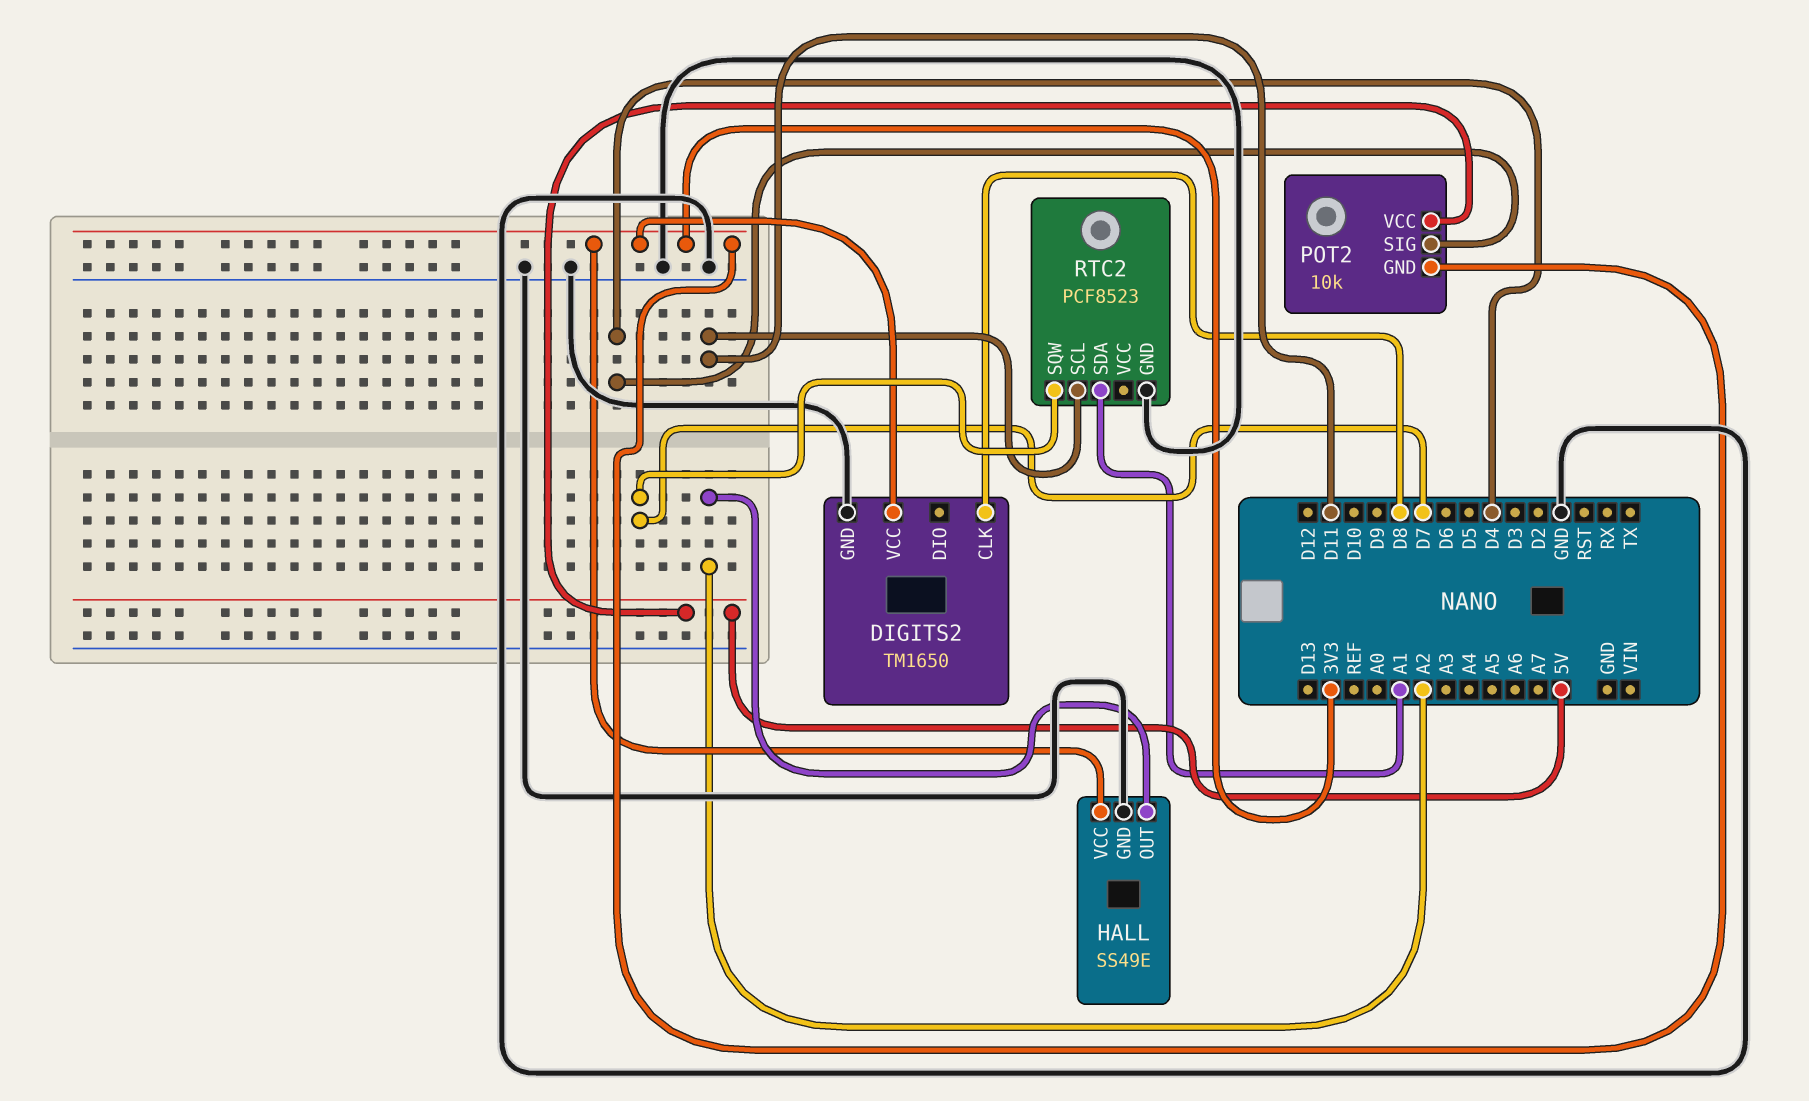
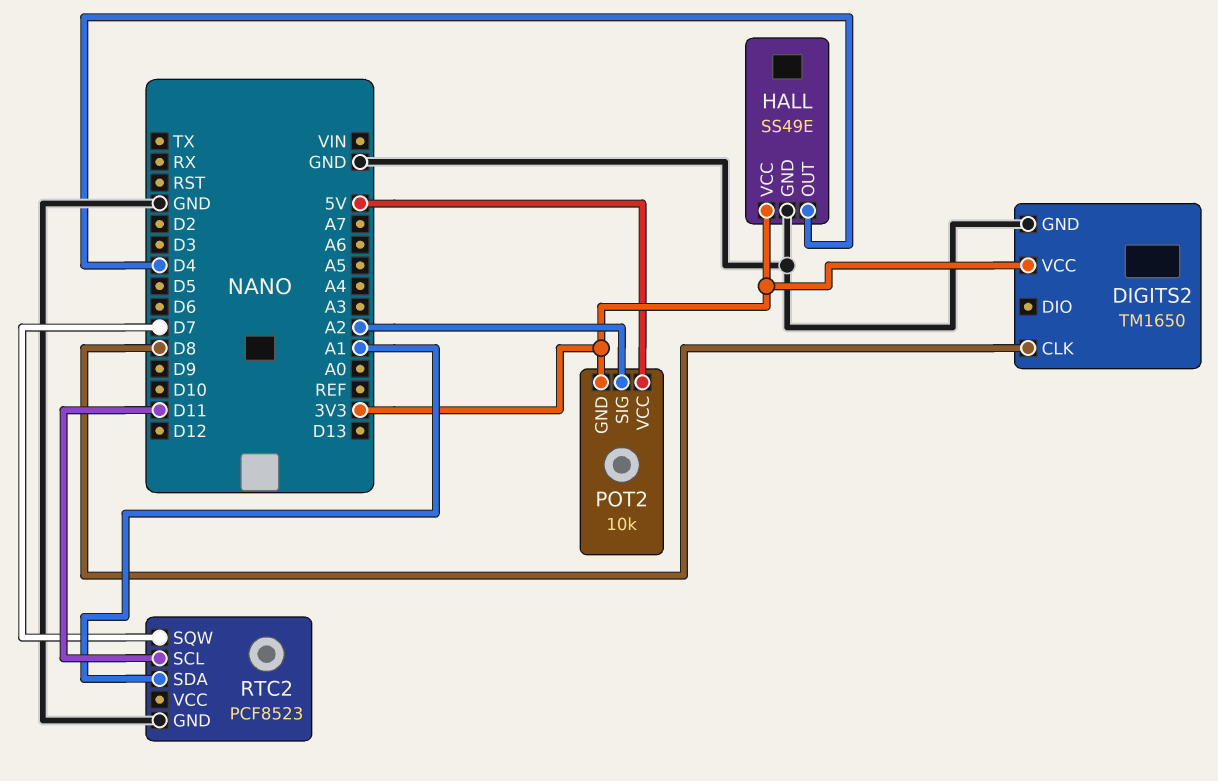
HALL pin OUT: A2 -> D4
POT2 pin SIG: D4 -> A2

